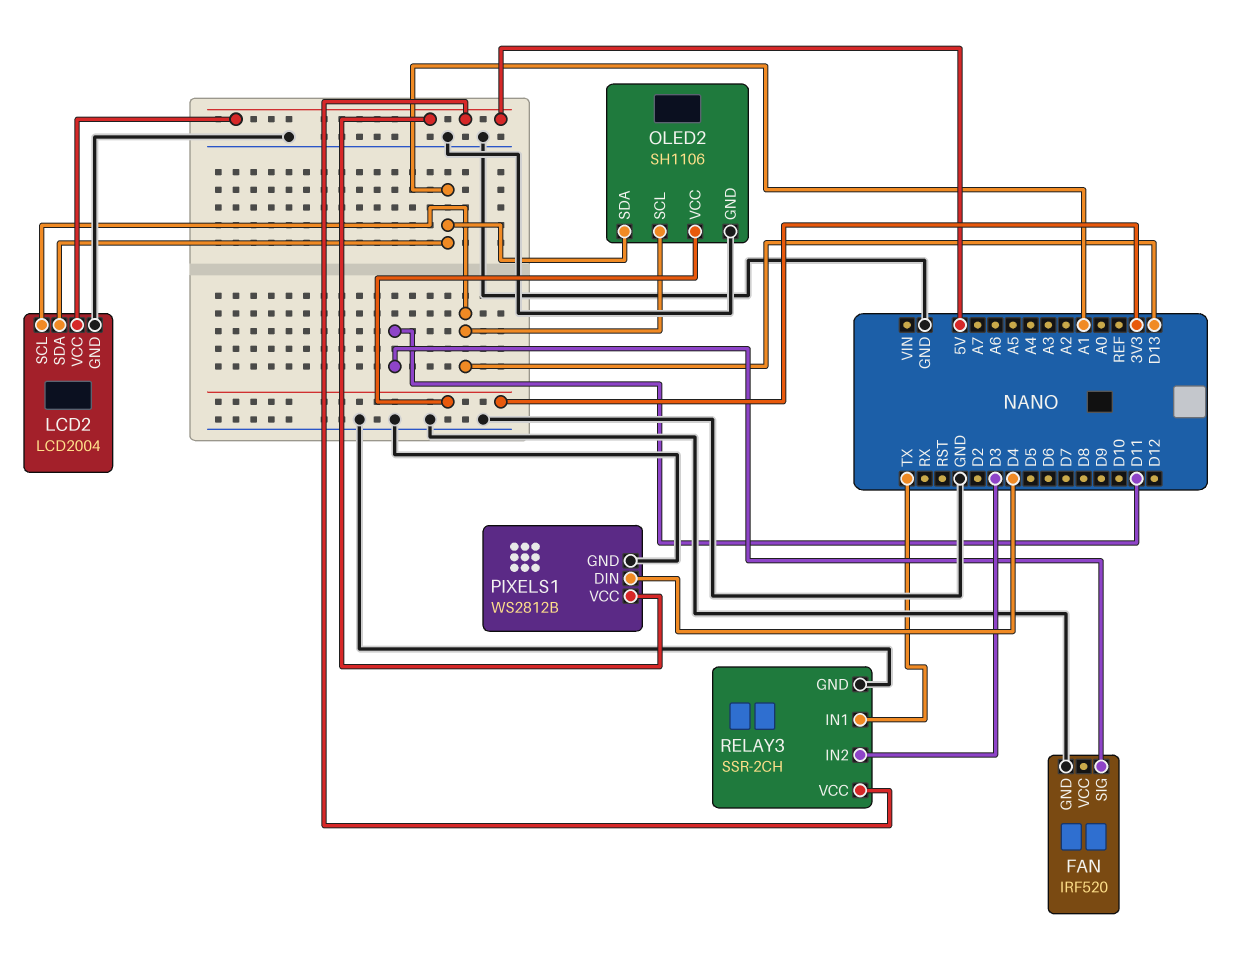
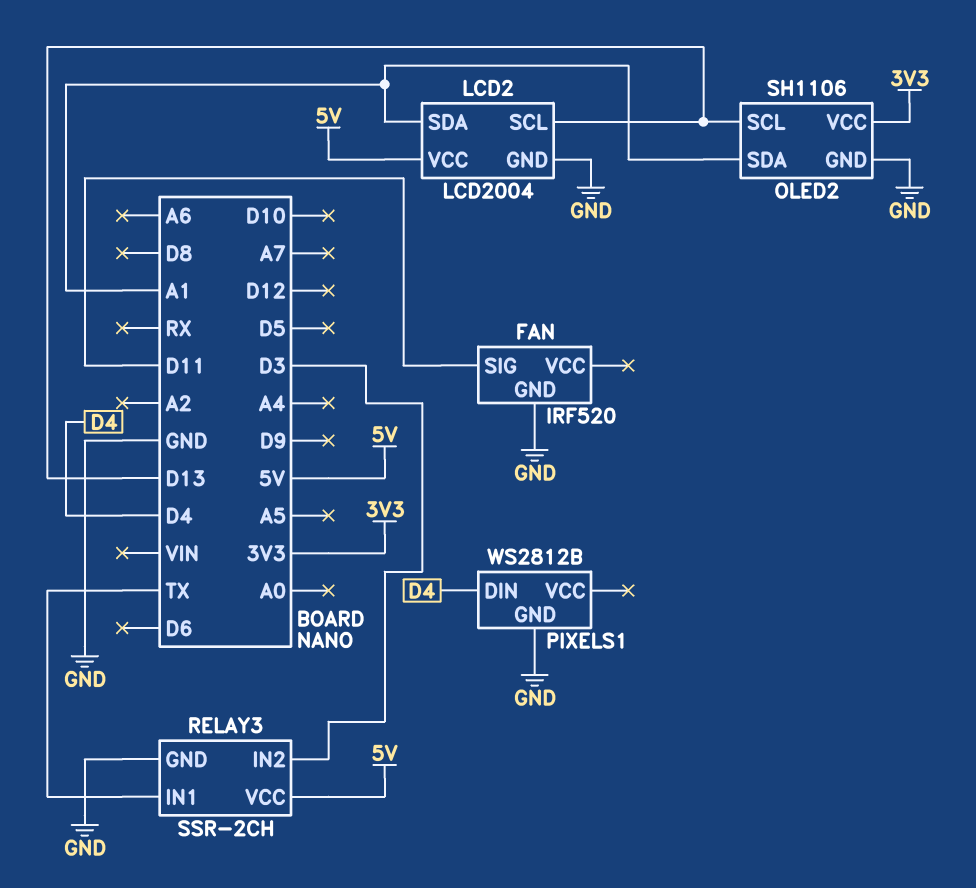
PIXELS1 pin VCC: 5V -> none

